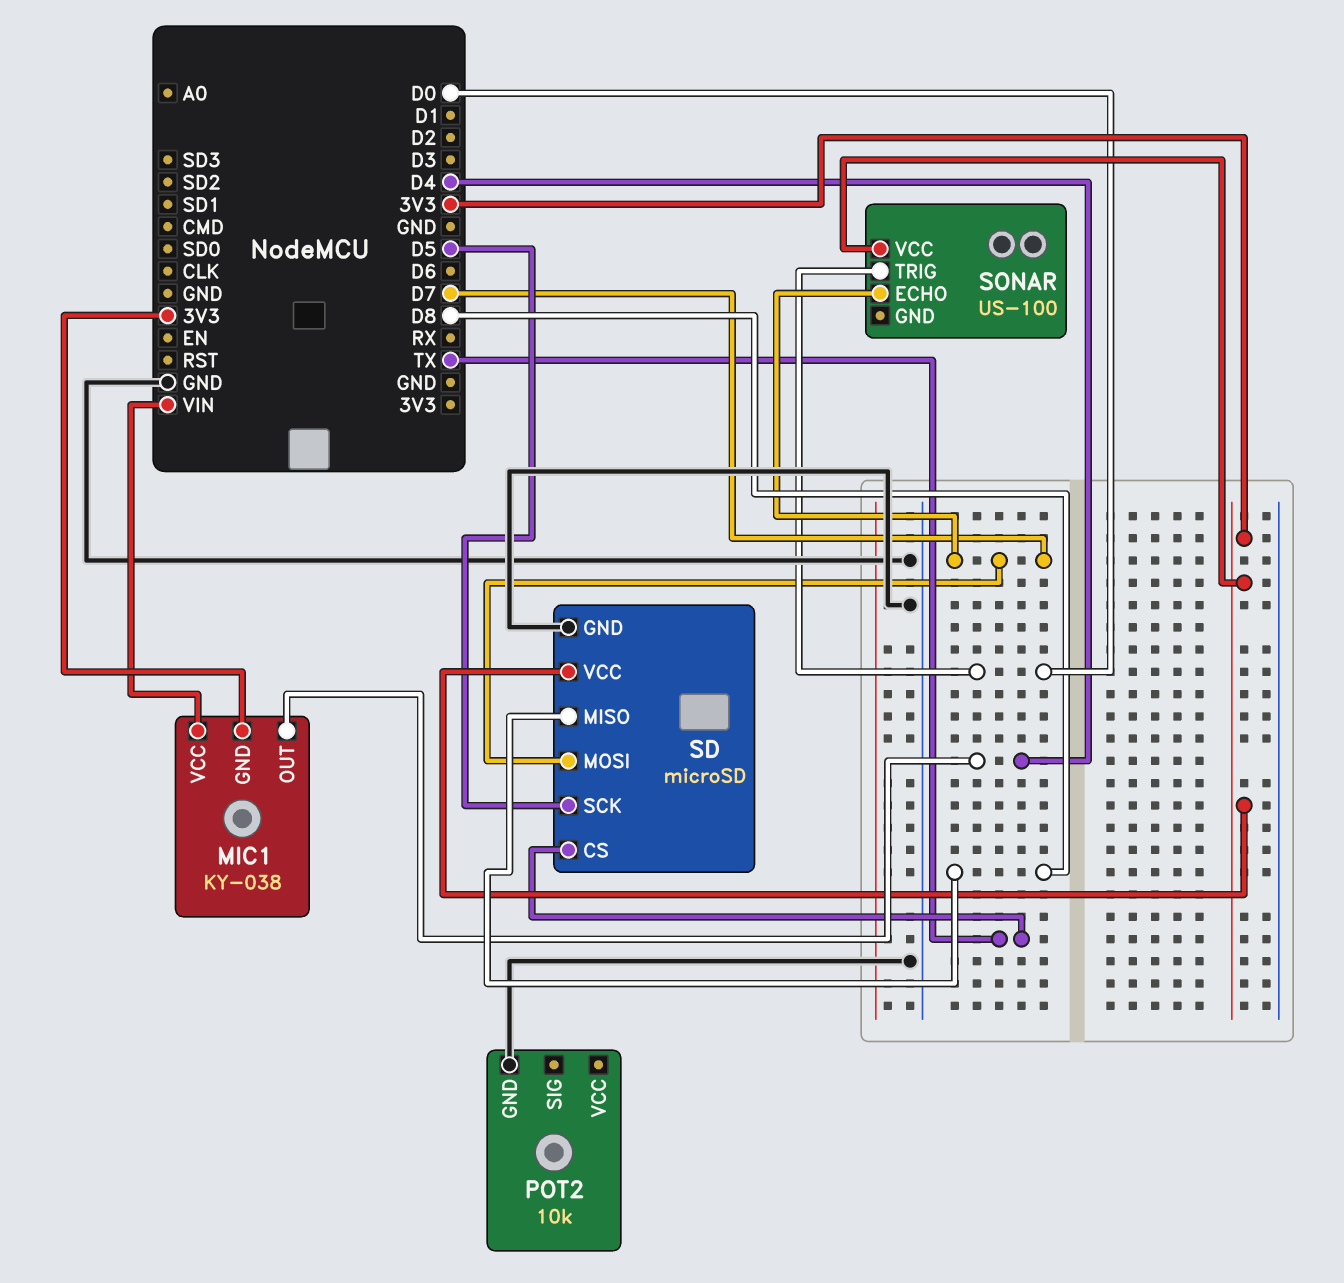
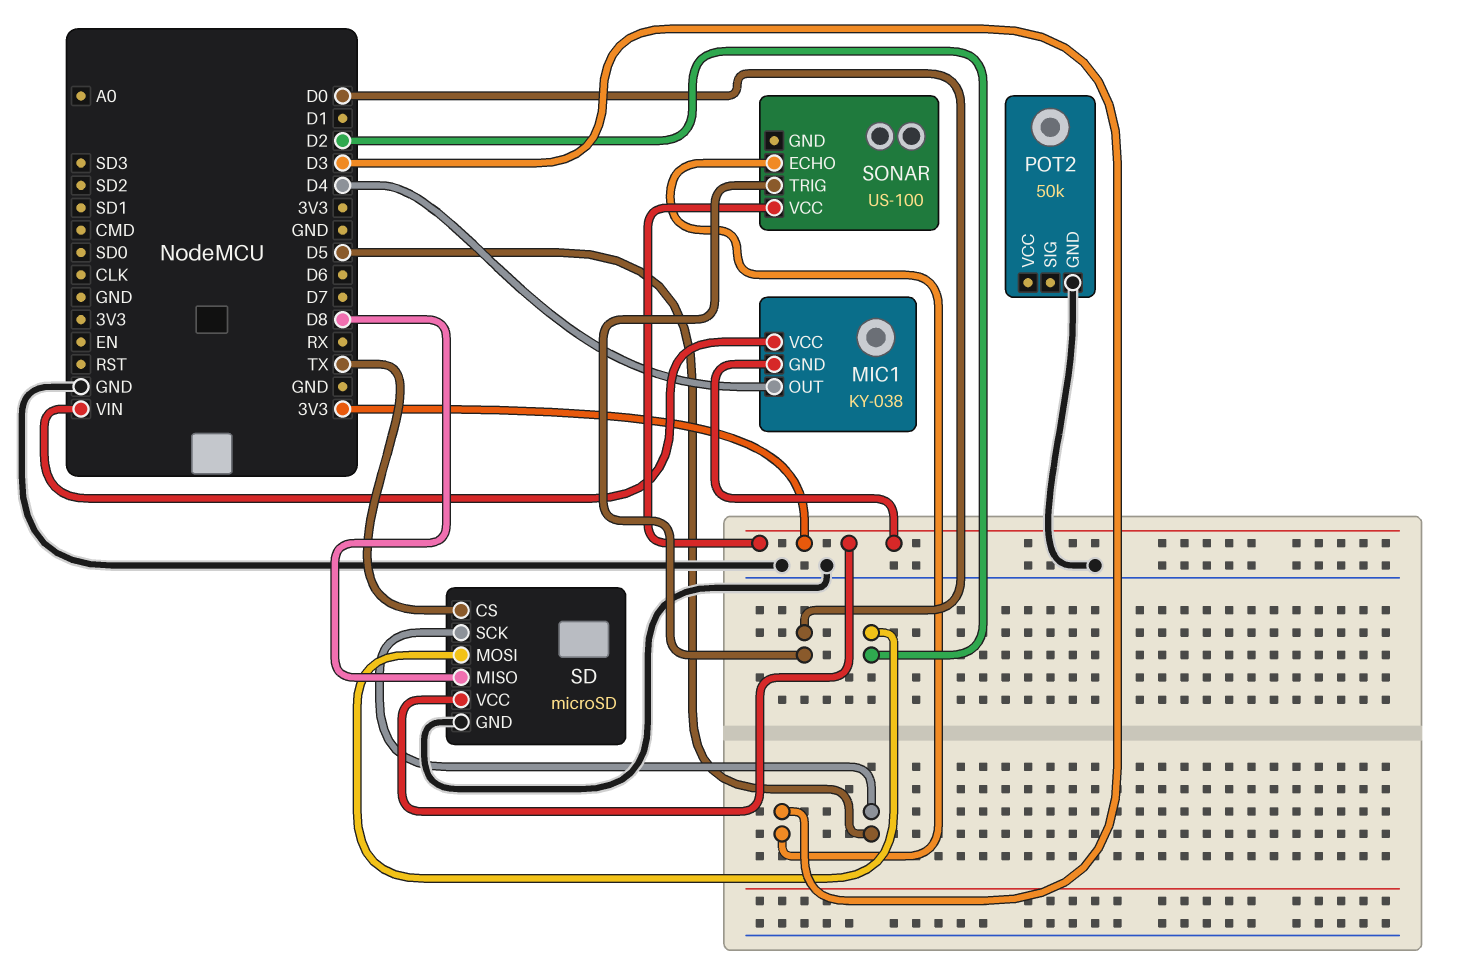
POT2: 10k -> 50k
SD pin MOSI: D7 -> D2
SONAR pin ECHO: D7 -> D3

